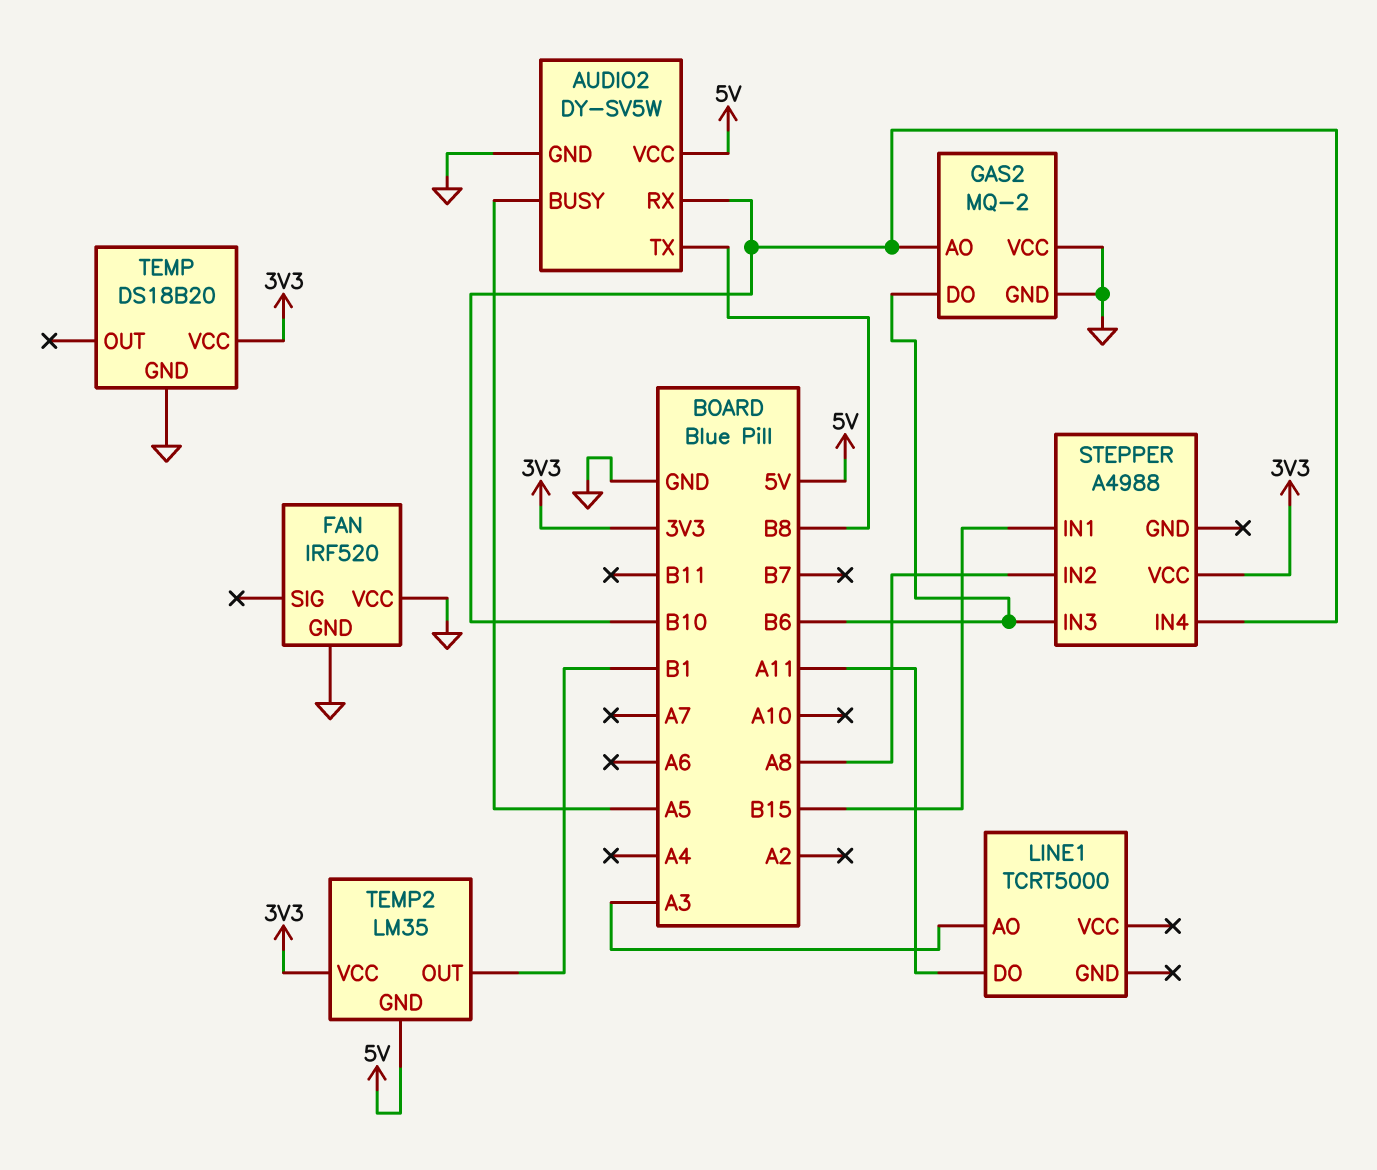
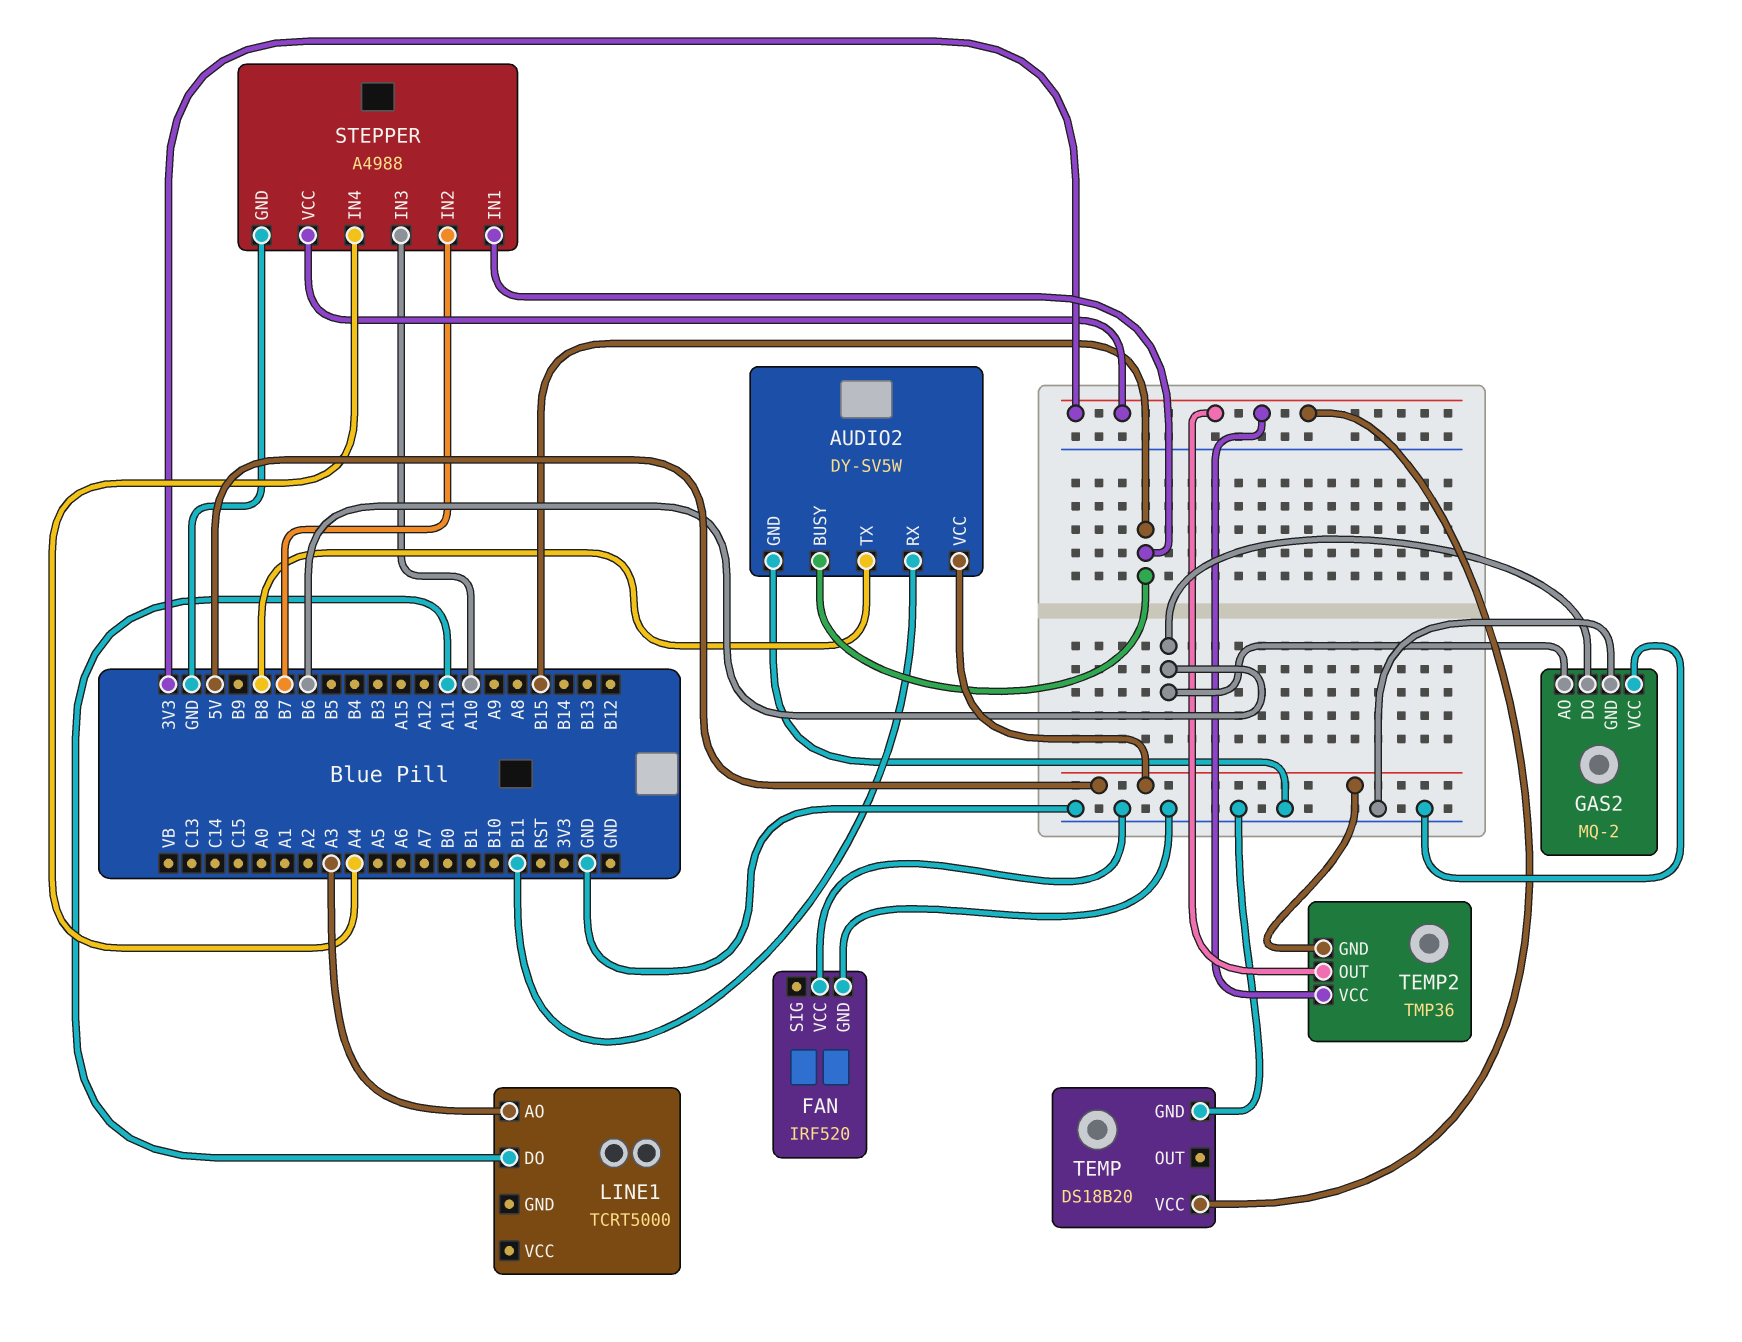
AUDIO2 pin BUSY: A5 -> B15
AUDIO2 pin RX: B10 -> B11
GAS2 pin AO: B10 -> B6
STEPPER pin GND: none -> GND
STEPPER pin IN2: A8 -> B7
STEPPER pin IN3: B6 -> A10
STEPPER pin IN4: B10 -> A4
TEMP2: LM35 -> TMP36
TEMP2 pin OUT: B1 -> 3V3

